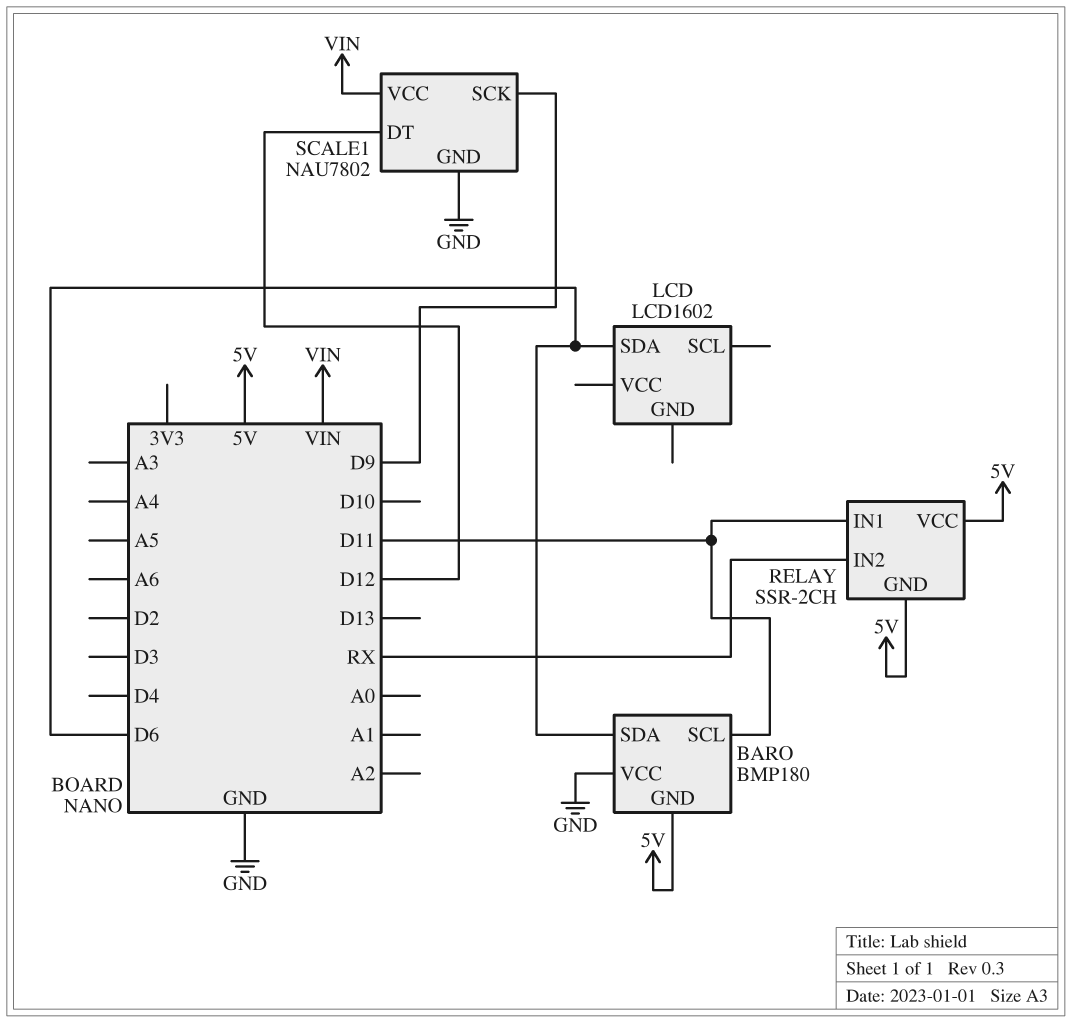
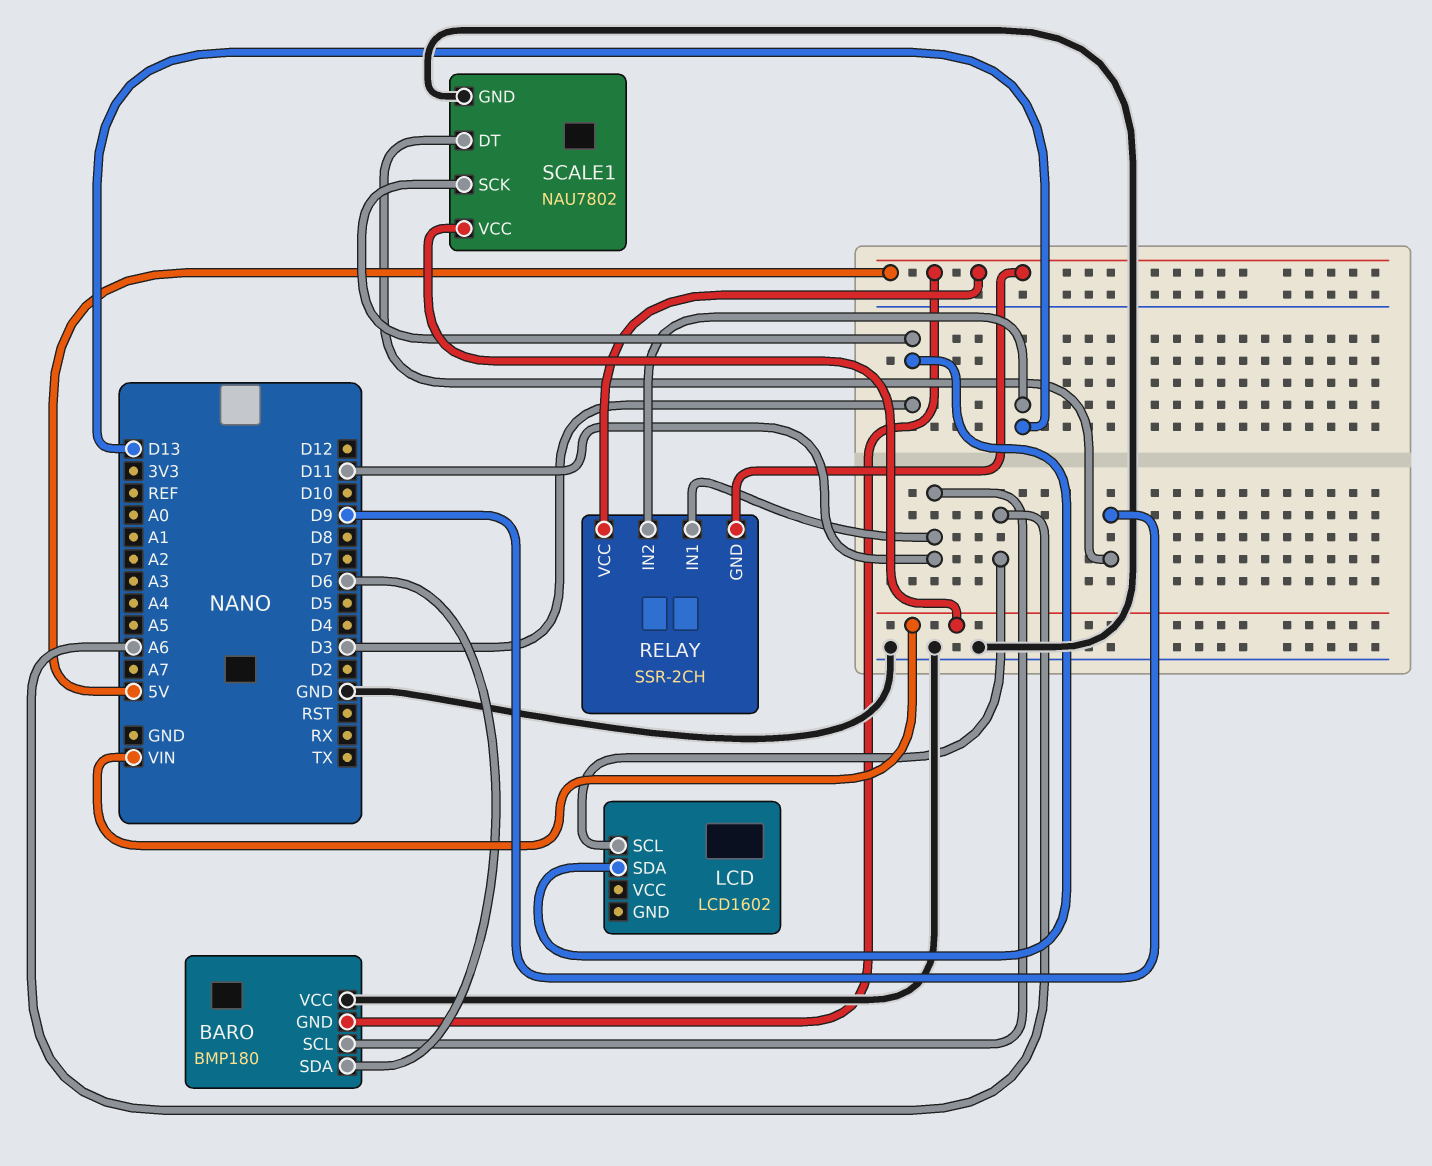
LCD pin SCL: none -> A6
LCD pin SDA: D6 -> D3
RELAY pin IN2: RX -> D13
SCALE1 pin DT: D12 -> D9
SCALE1 pin SCK: D9 -> D3

